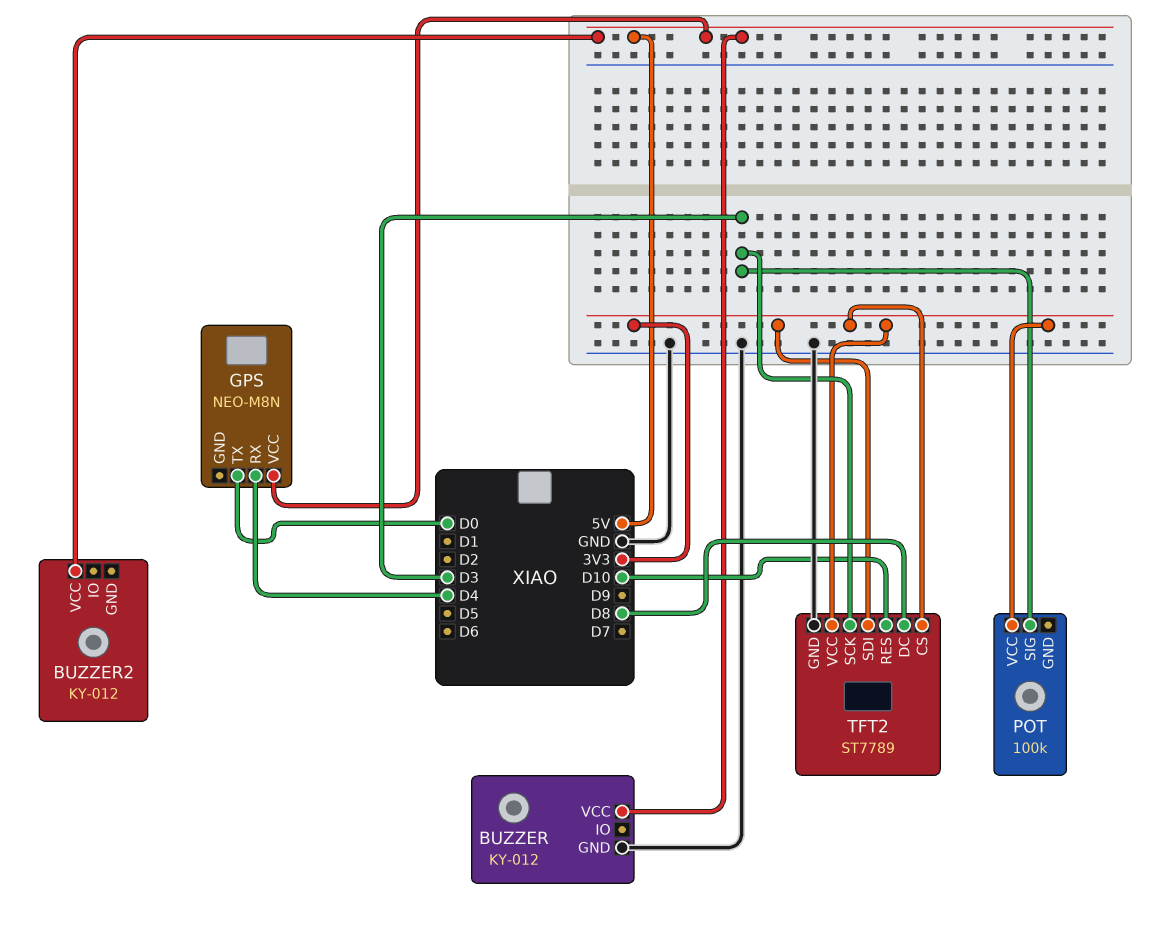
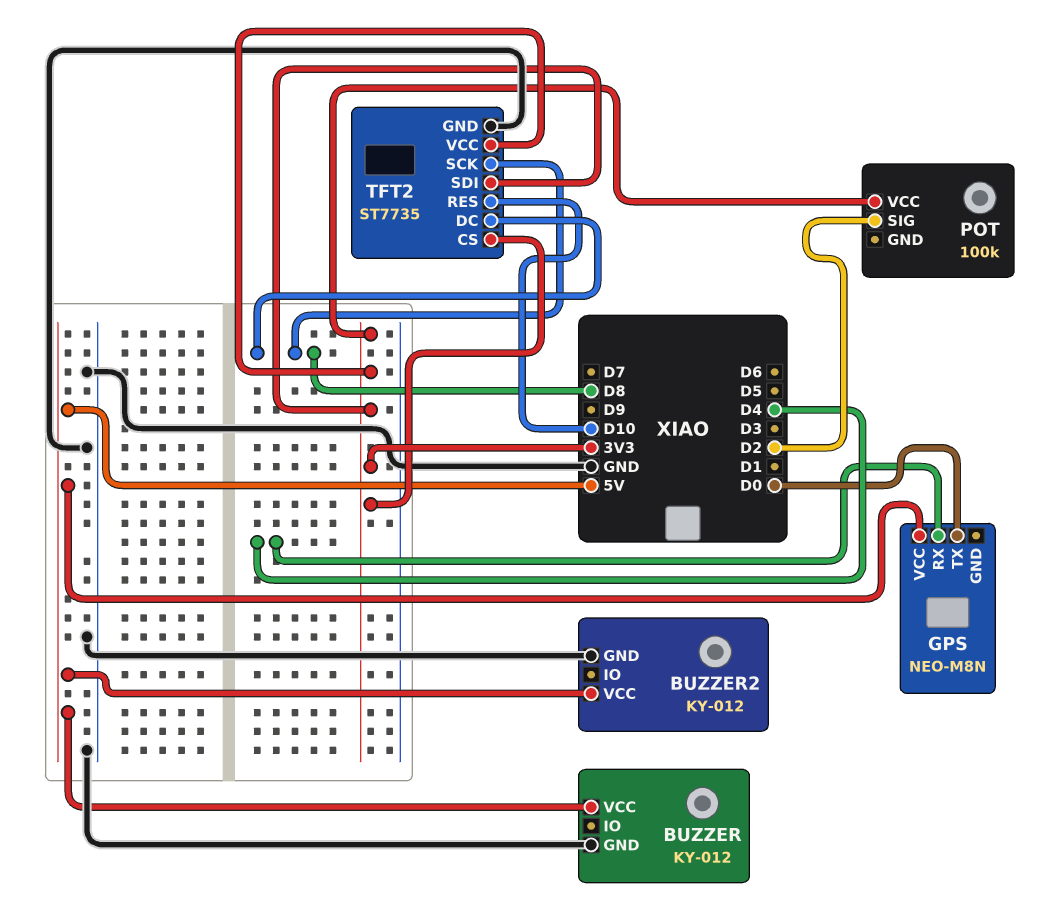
BUZZER2 pin GND: none -> GND
POT pin SIG: D3 -> D2
TFT2: ST7789 -> ST7735
TFT2 pin SCK: D3 -> D8

